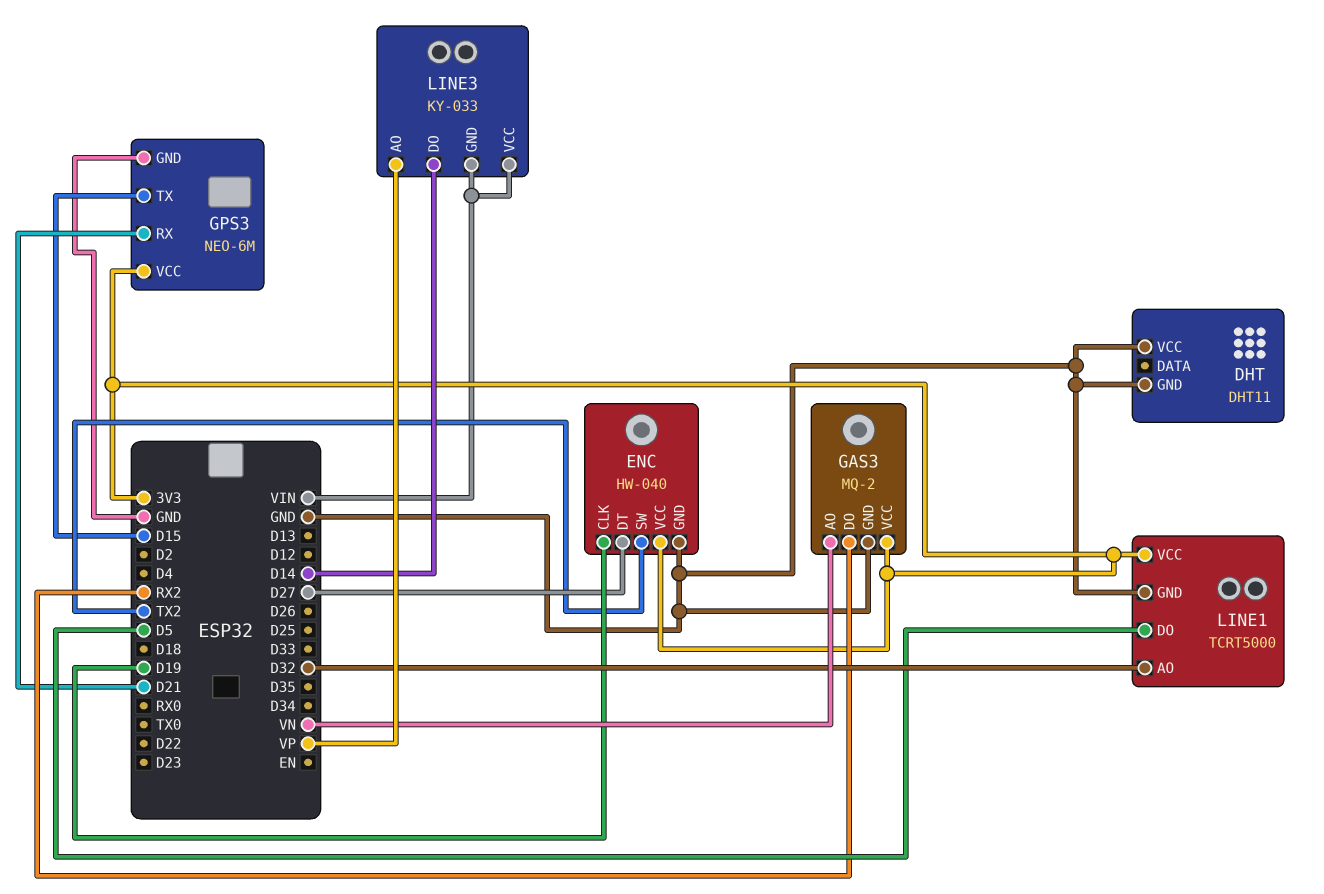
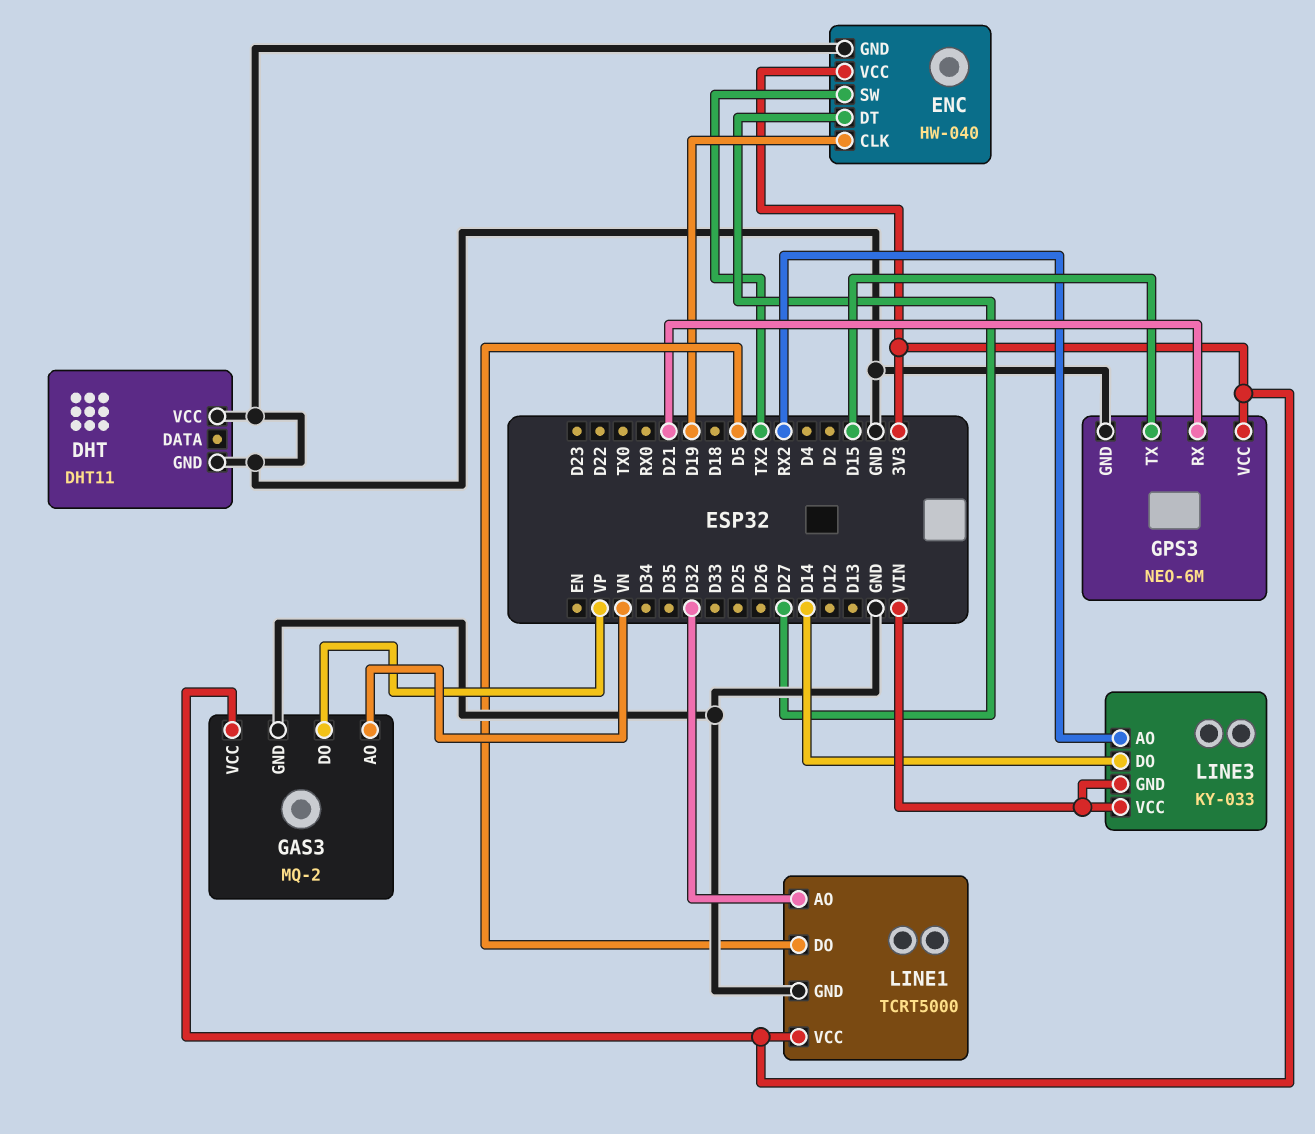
GAS3 pin DO: RX2 -> VP
LINE3 pin AO: VP -> RX2

